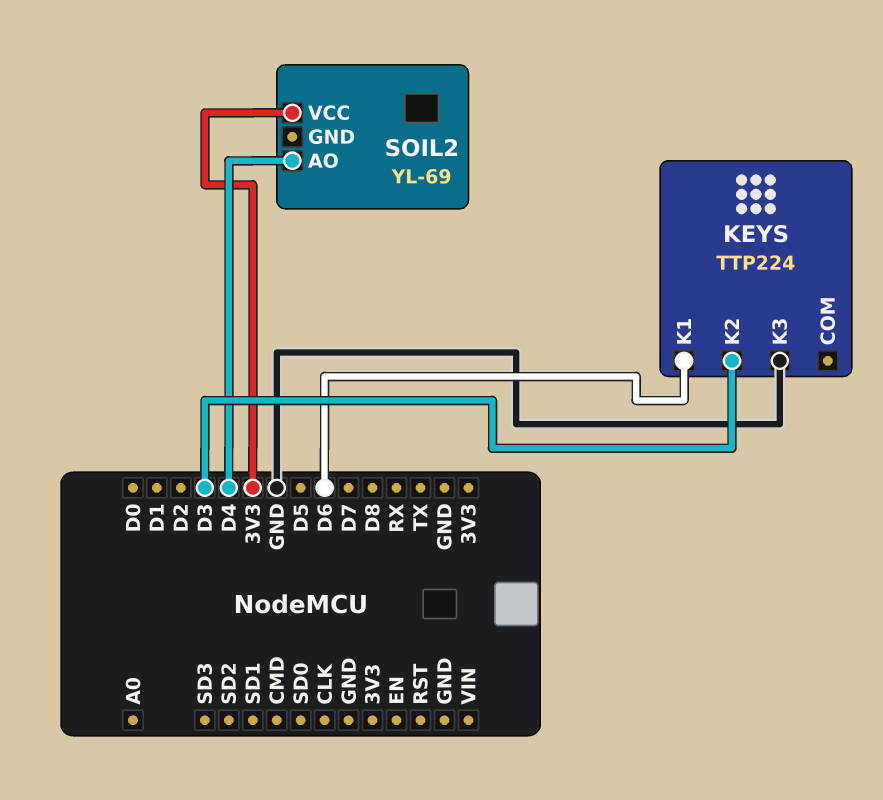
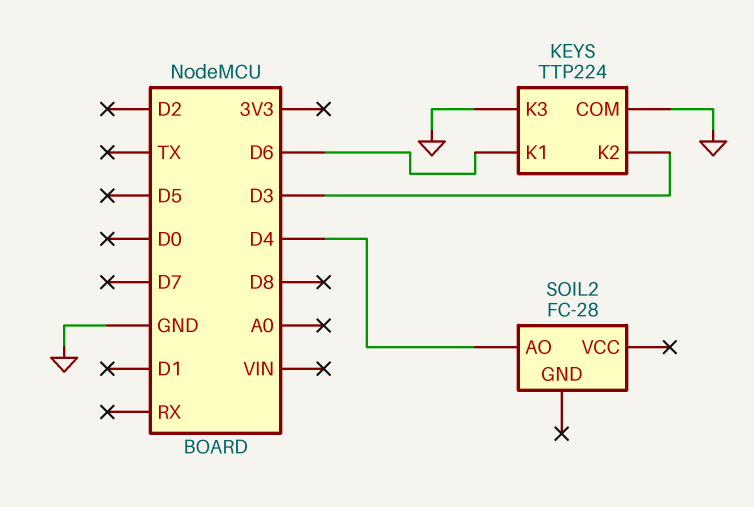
KEYS pin COM: none -> GND
SOIL2: YL-69 -> FC-28
SOIL2 pin VCC: 3V3 -> none

